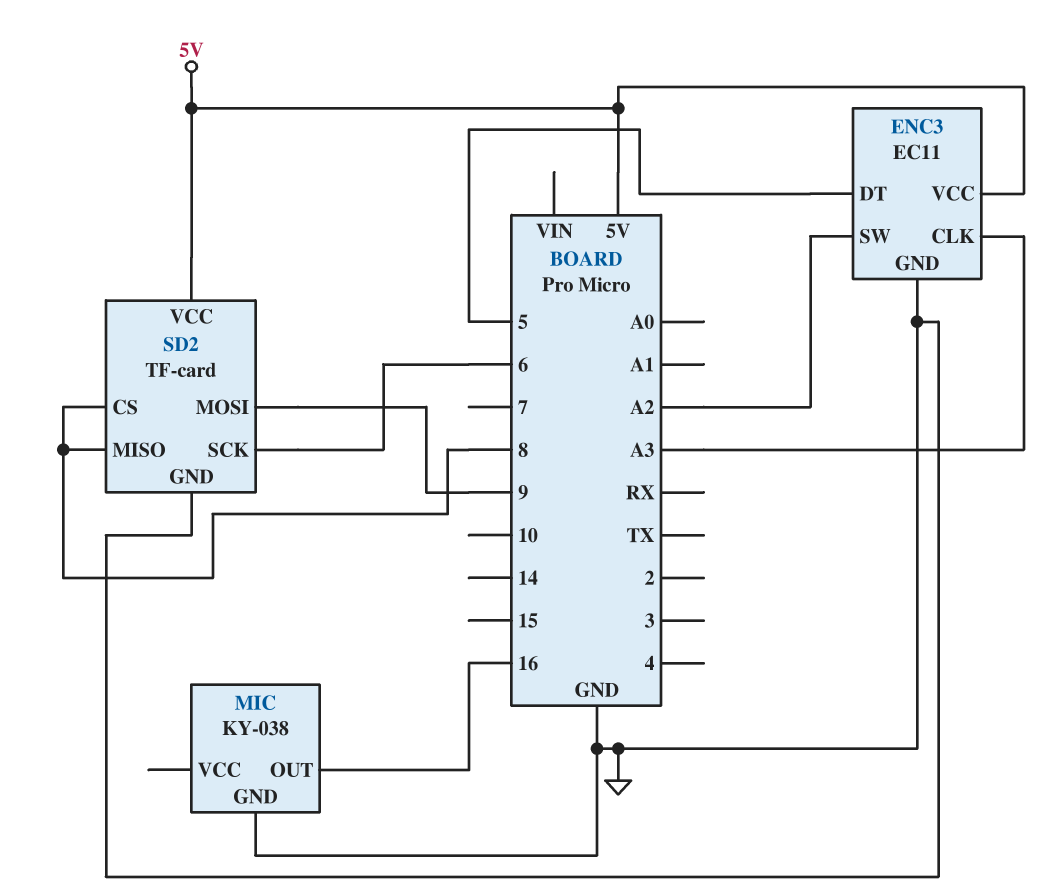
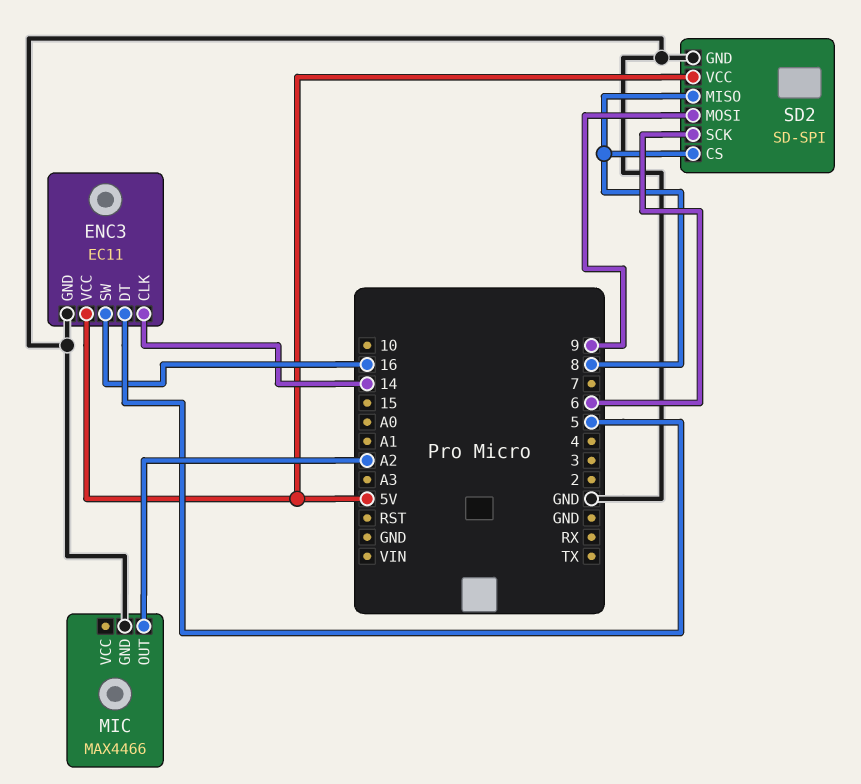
ENC3 pin CLK: A3 -> 14
ENC3 pin SW: A2 -> 16
MIC: KY-038 -> MAX4466
MIC pin OUT: 16 -> A2
SD2: TF-card -> SD-SPI

